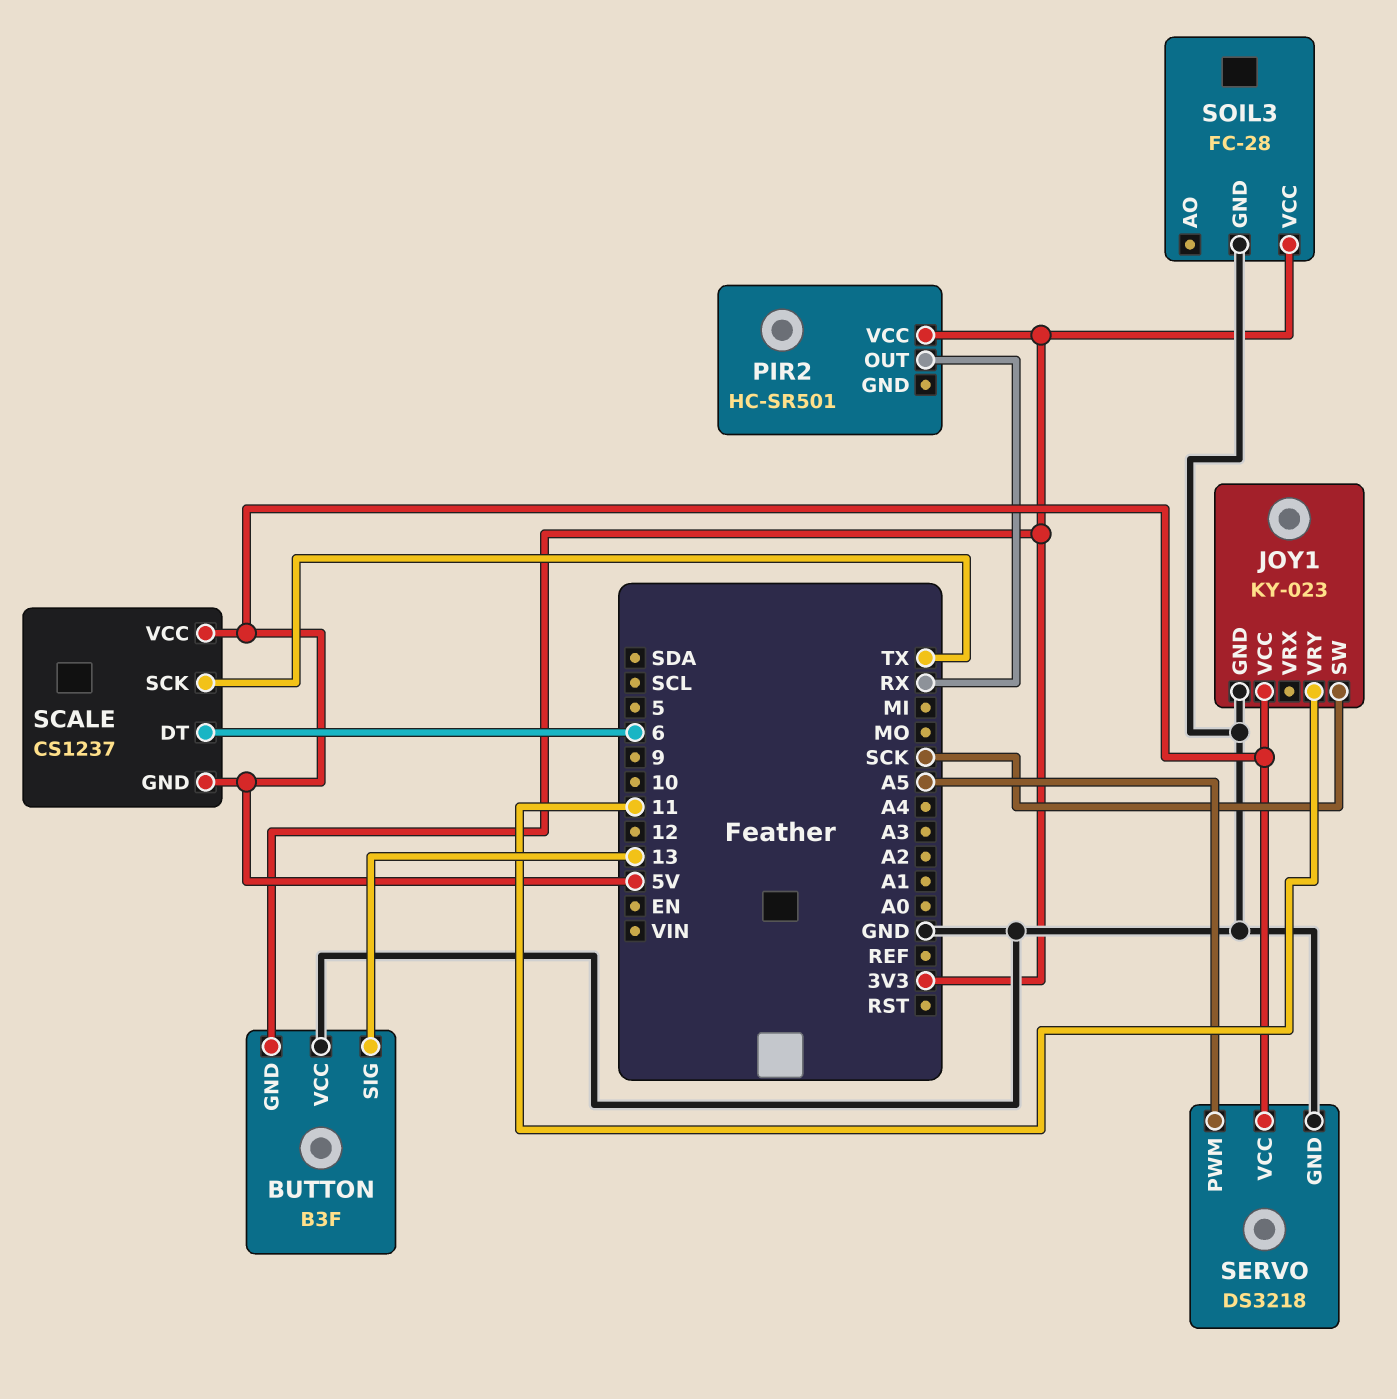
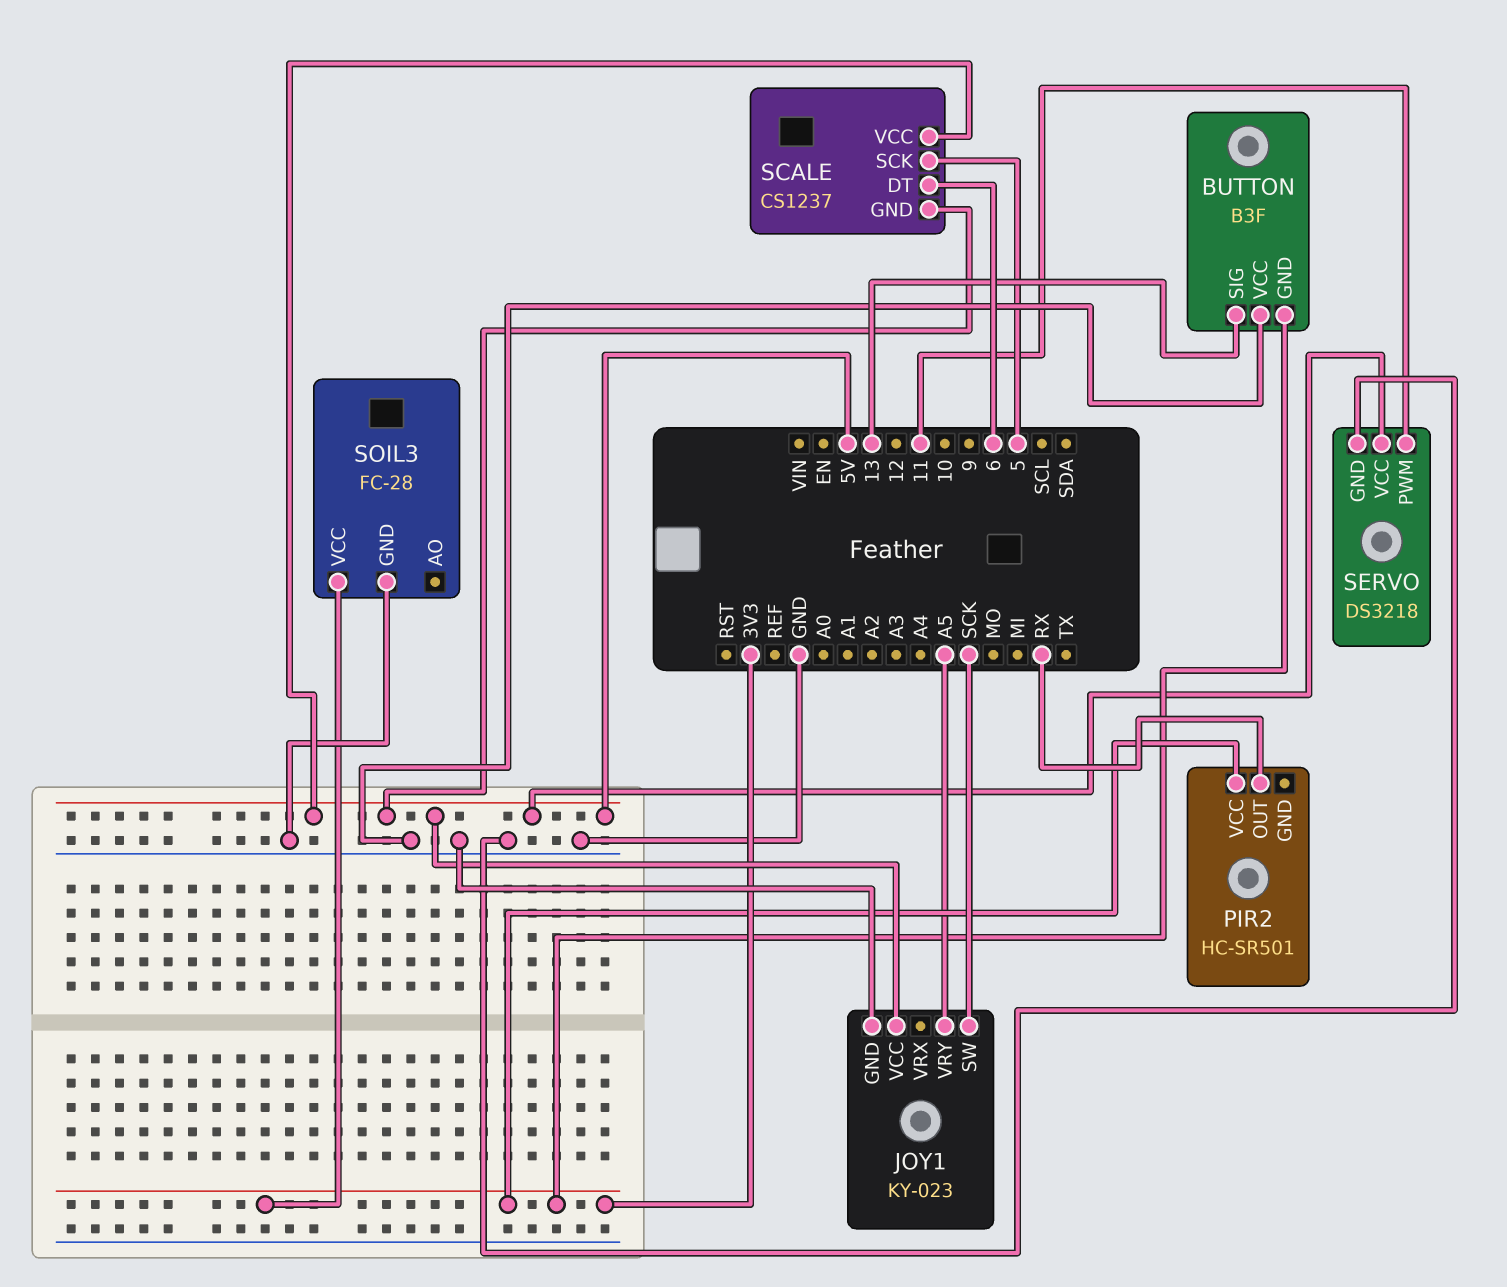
JOY1 pin VRY: 11 -> A5
SCALE pin SCK: TX -> 5
SERVO pin PWM: A5 -> 11

